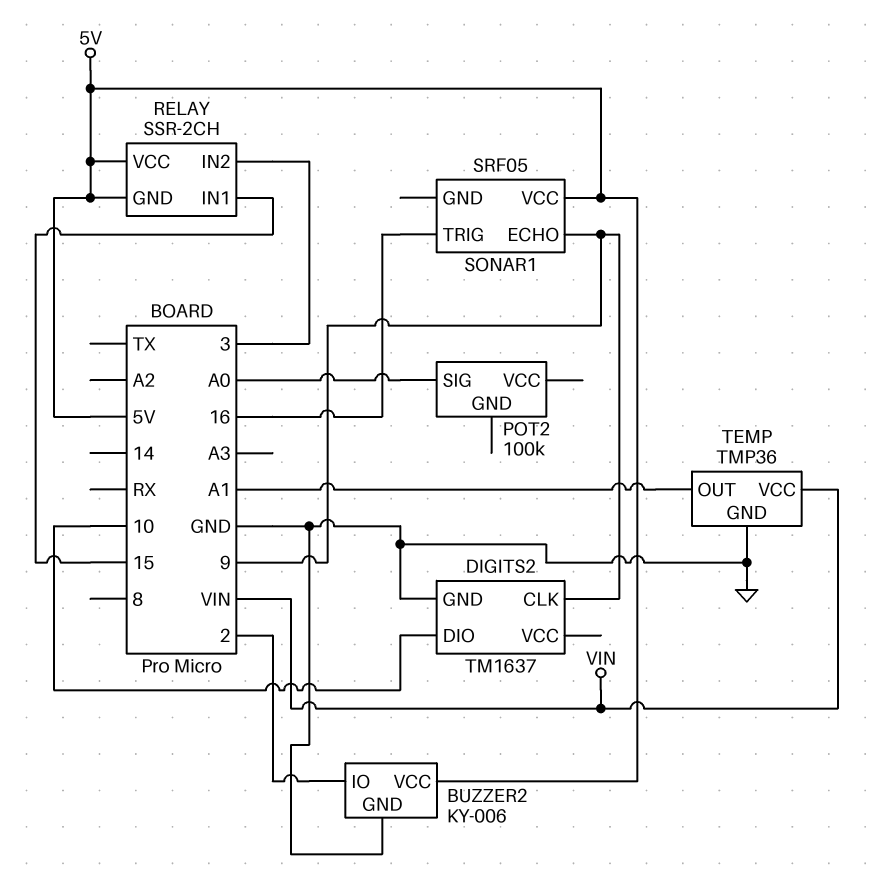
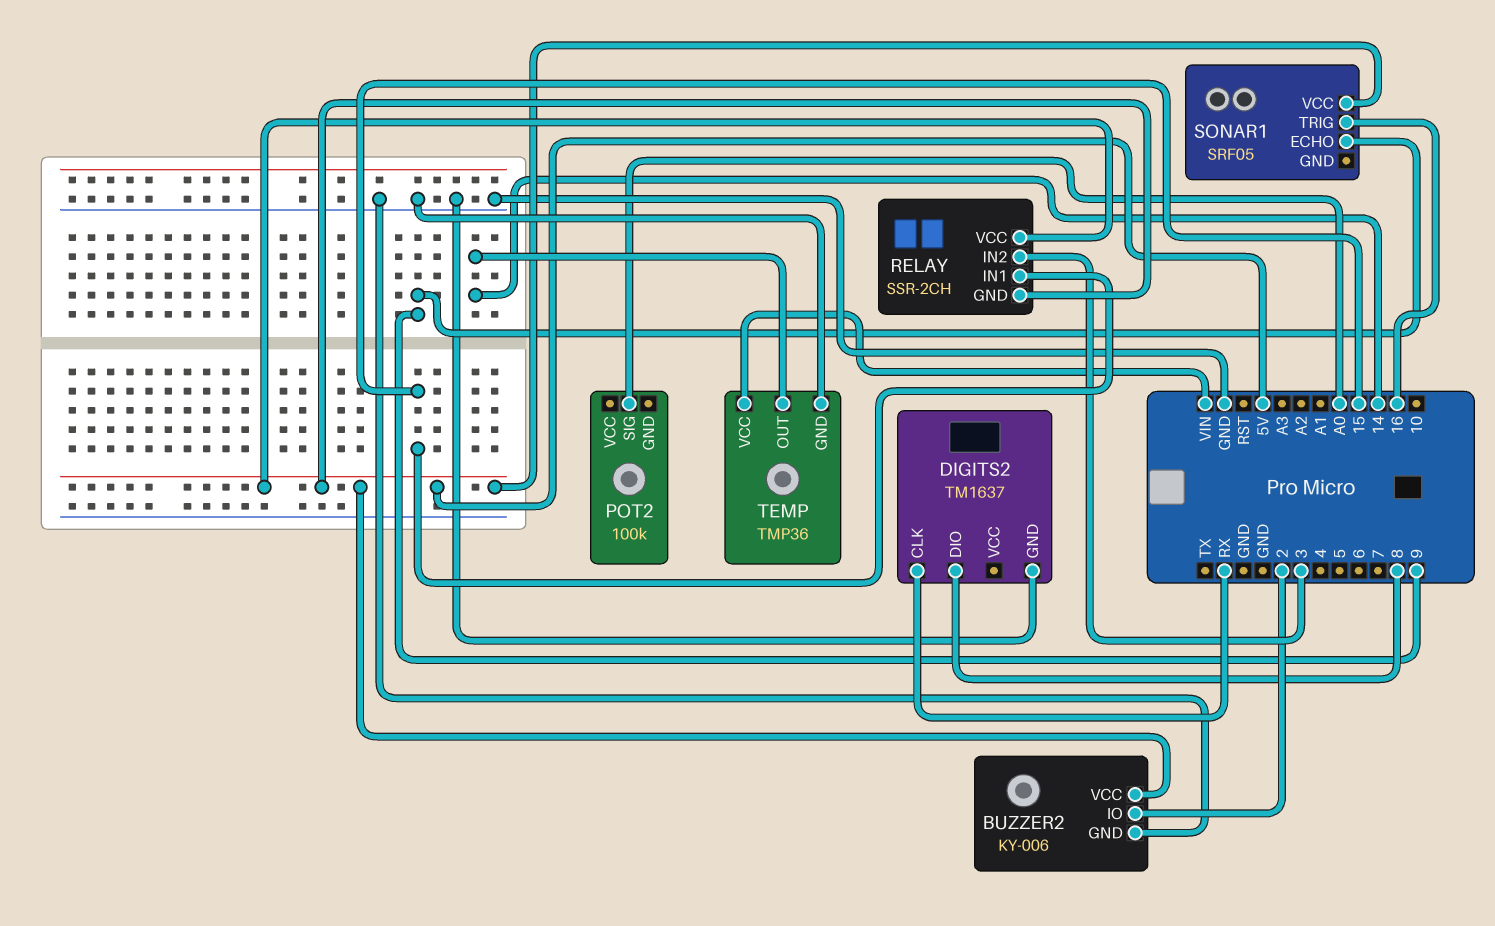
DIGITS2 pin CLK: 9 -> RX
DIGITS2 pin DIO: 10 -> 8
TEMP pin OUT: A1 -> 14

